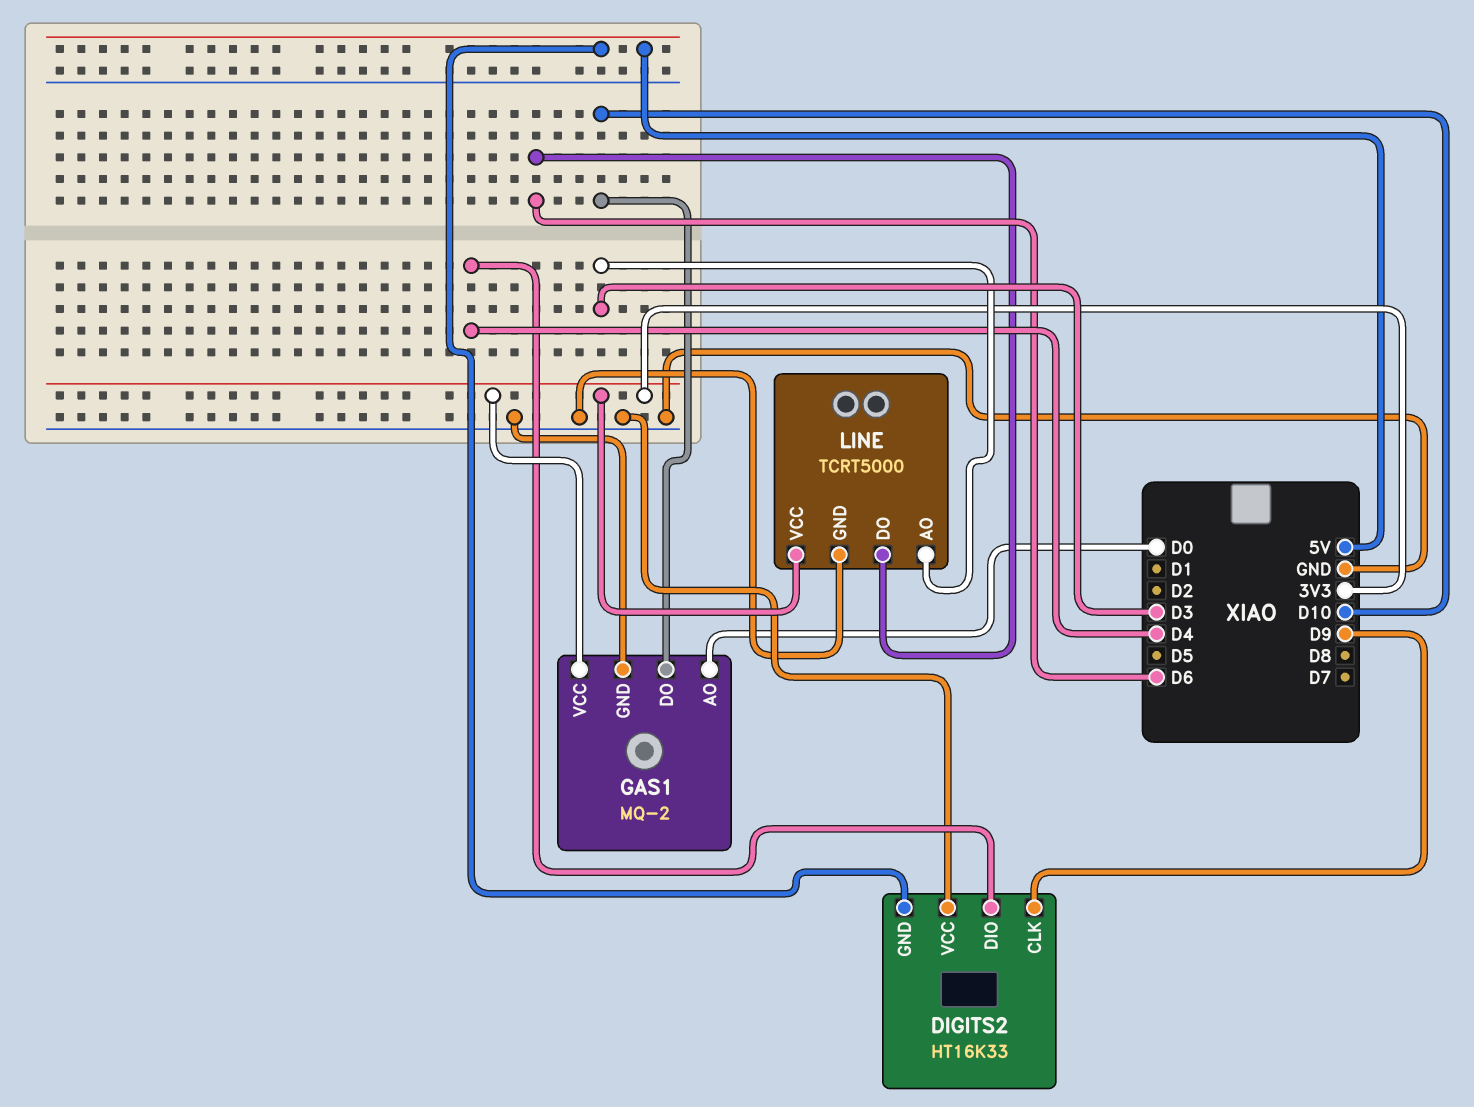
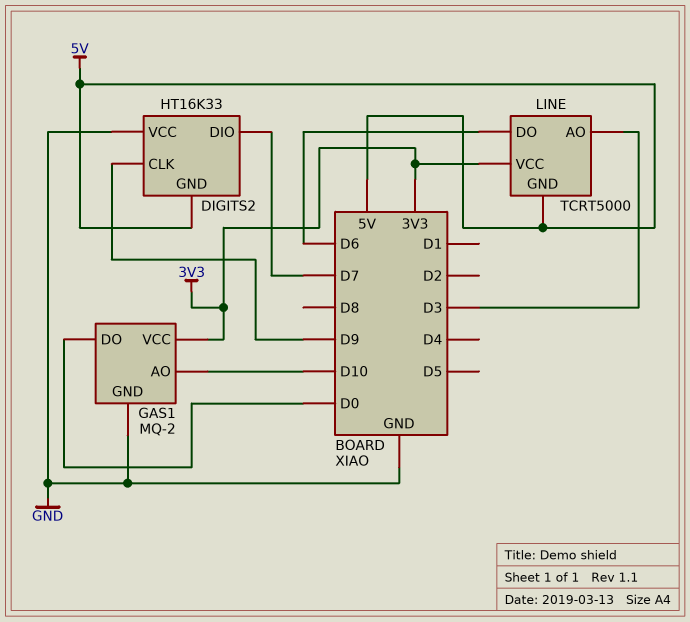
DIGITS2 pin DIO: D4 -> D7
GAS1 pin AO: D0 -> D10
GAS1 pin DO: D10 -> D0
LINE pin GND: GND -> 5V

